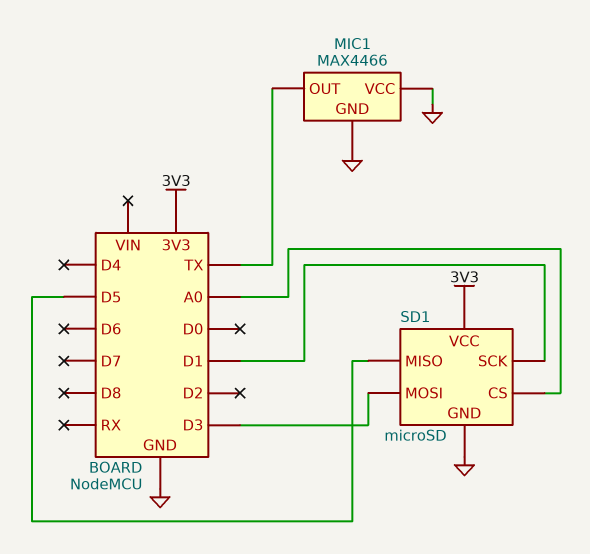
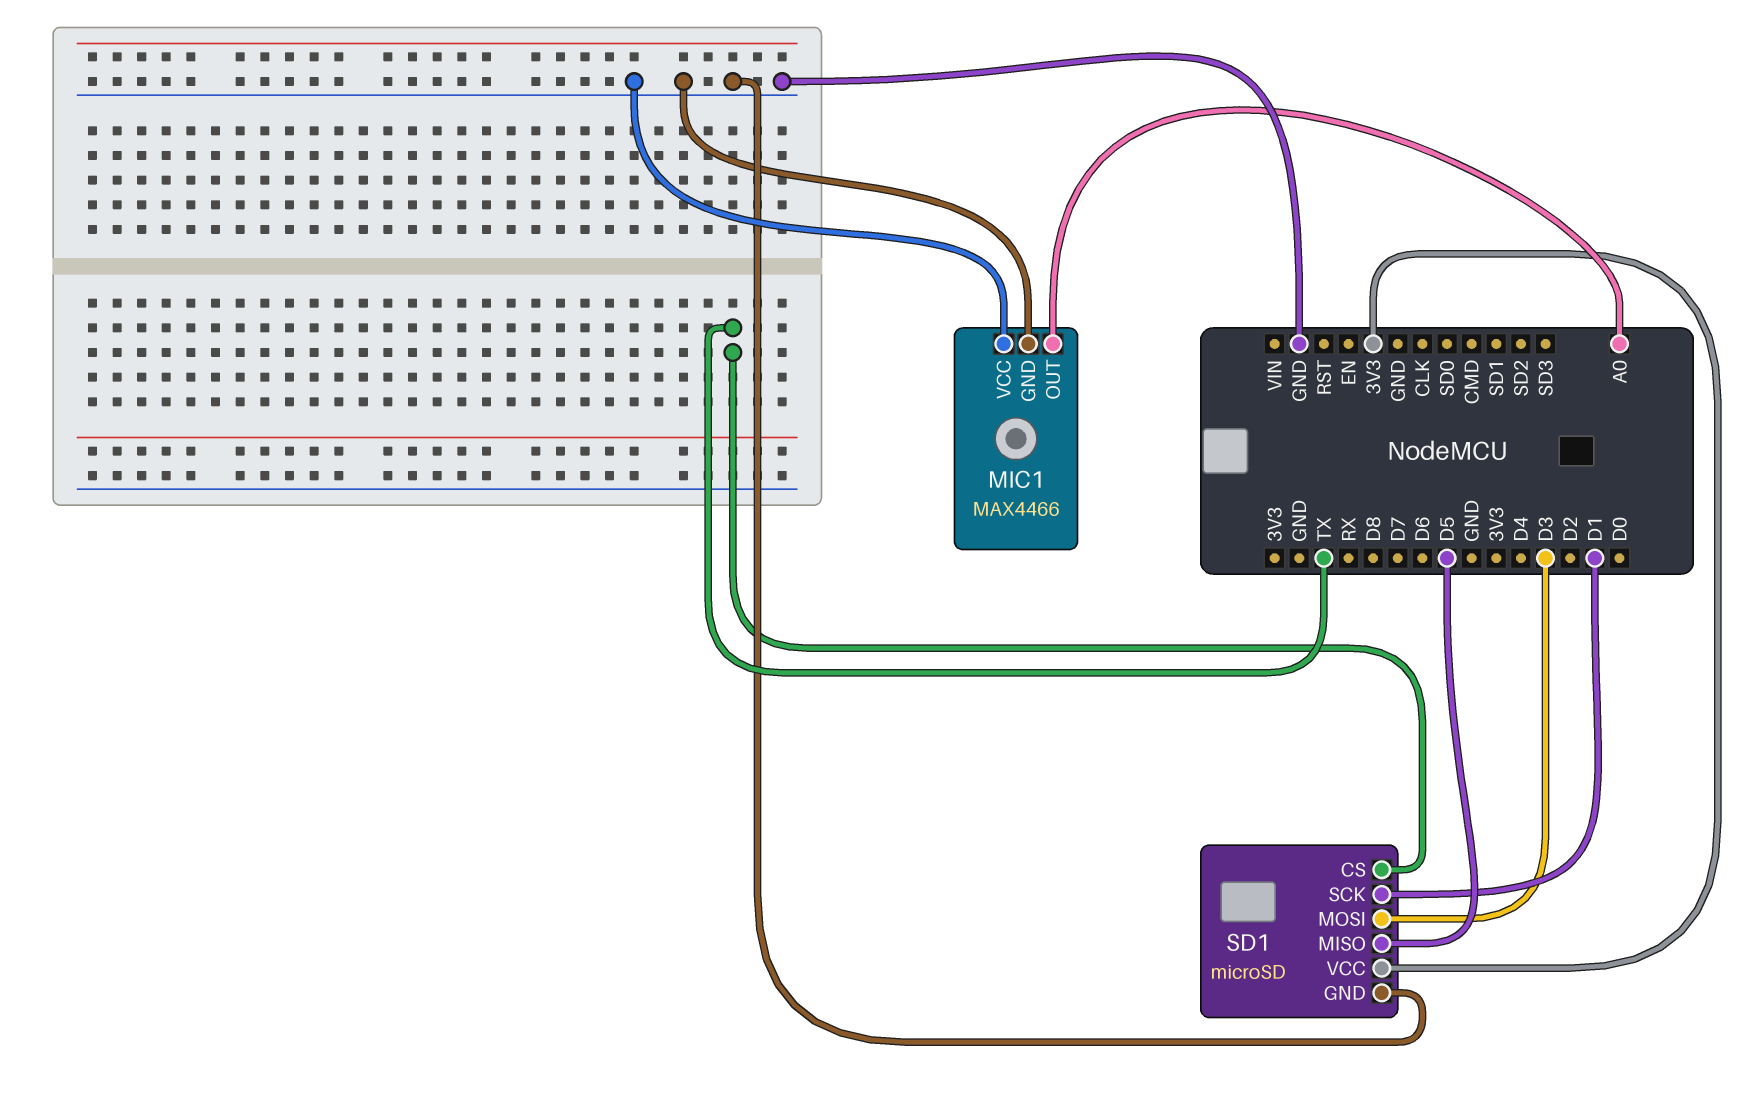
MIC1 pin OUT: TX -> A0
SD1 pin CS: A0 -> TX

